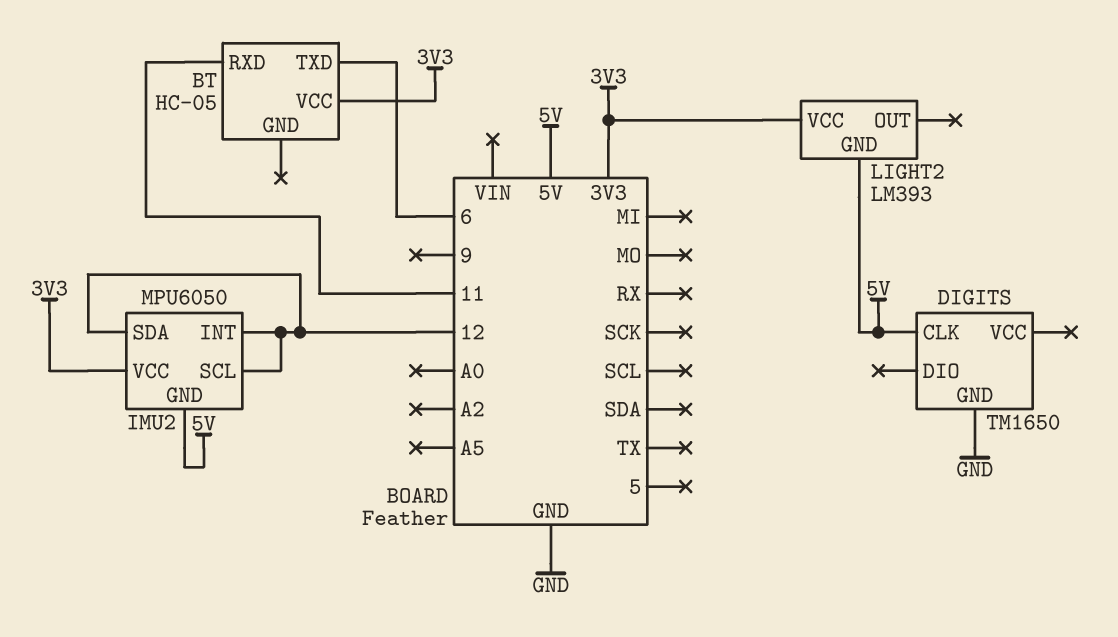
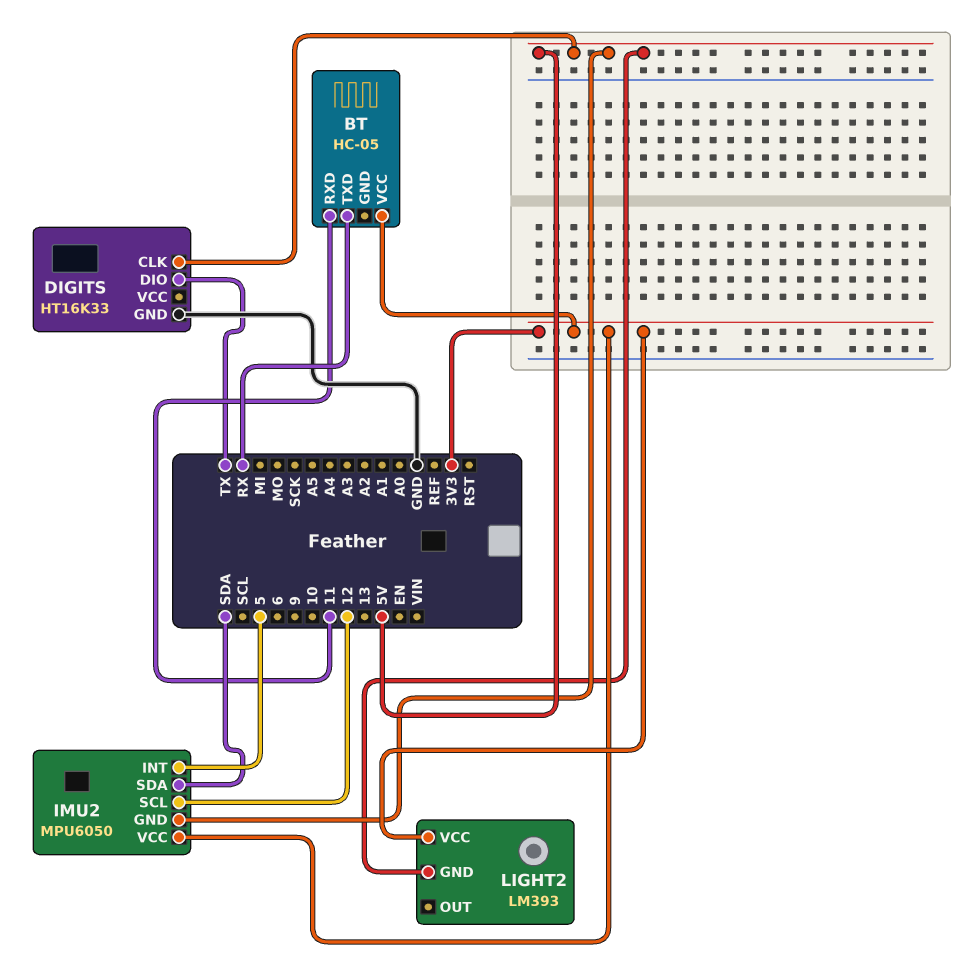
BT pin TXD: 6 -> RX
DIGITS: TM1650 -> HT16K33
DIGITS pin DIO: none -> TX
IMU2 pin INT: 12 -> 5
IMU2 pin SDA: 12 -> SDA

